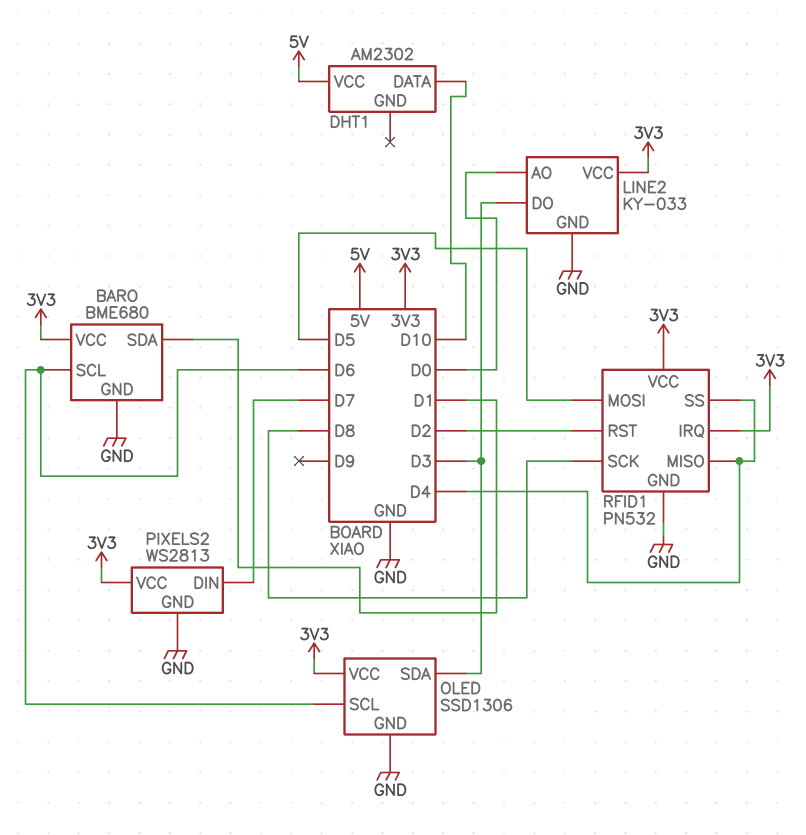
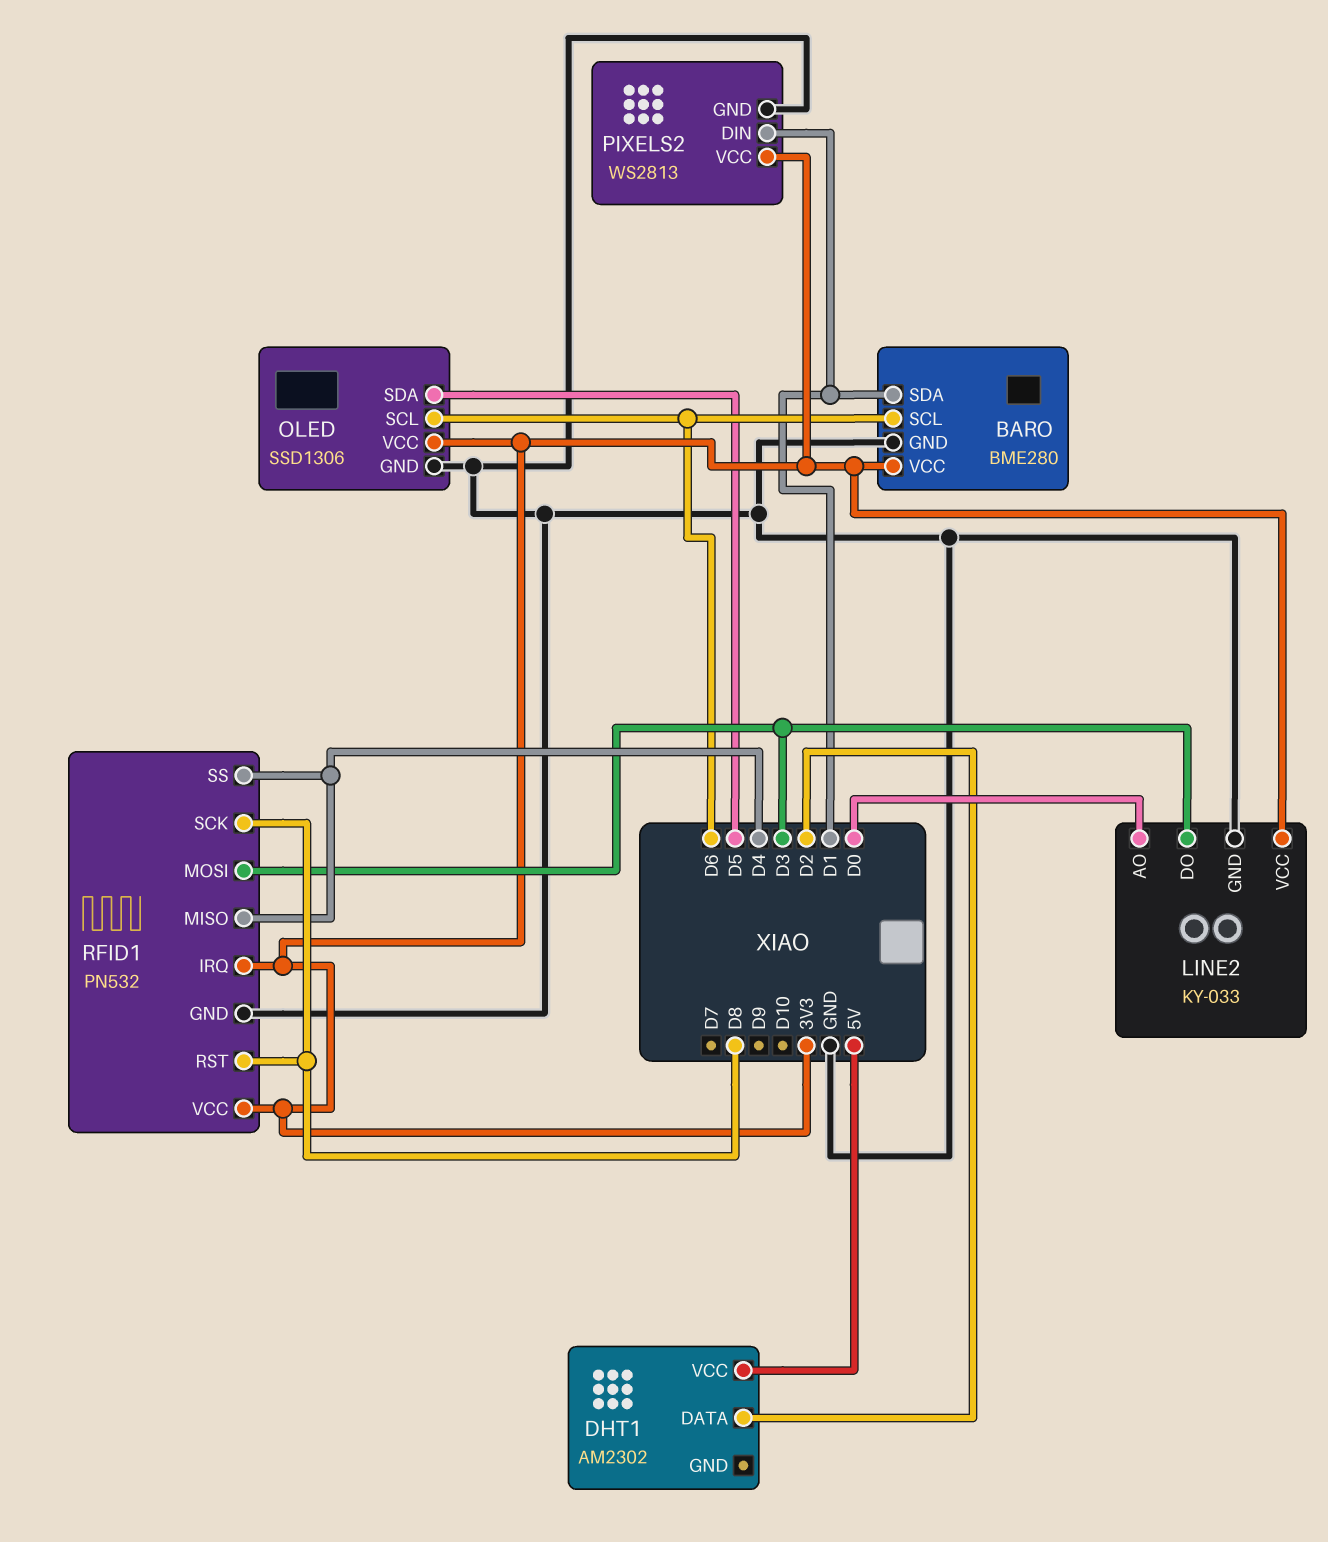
BARO: BME680 -> BME280
DHT1 pin DATA: D10 -> D2
OLED pin SDA: D3 -> D5
PIXELS2 pin DIN: D7 -> D1
RFID1 pin MOSI: D5 -> D3
RFID1 pin RST: D2 -> D8

